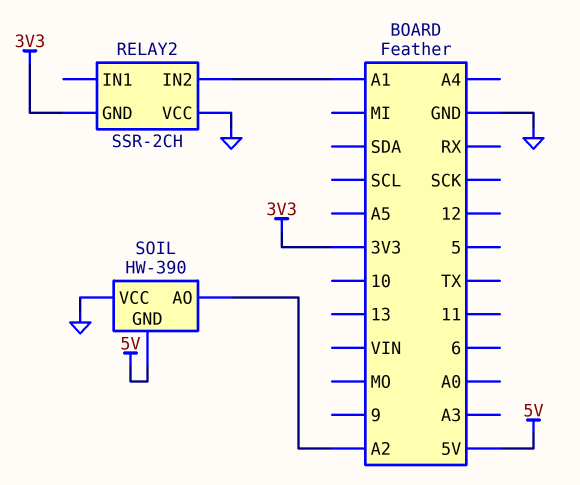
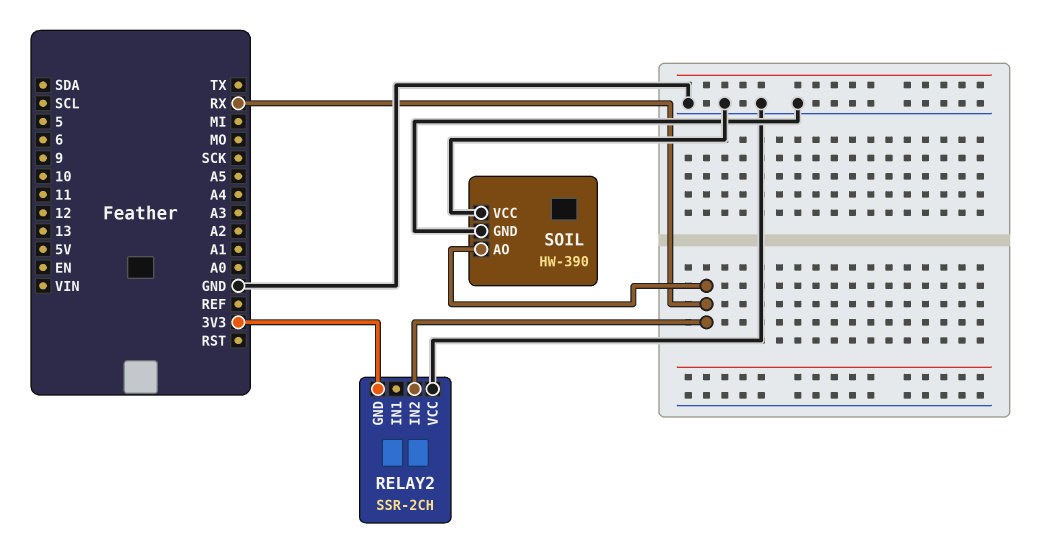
RELAY2 pin IN2: A1 -> RX
SOIL pin AO: A2 -> RX
SOIL pin GND: 5V -> GND

